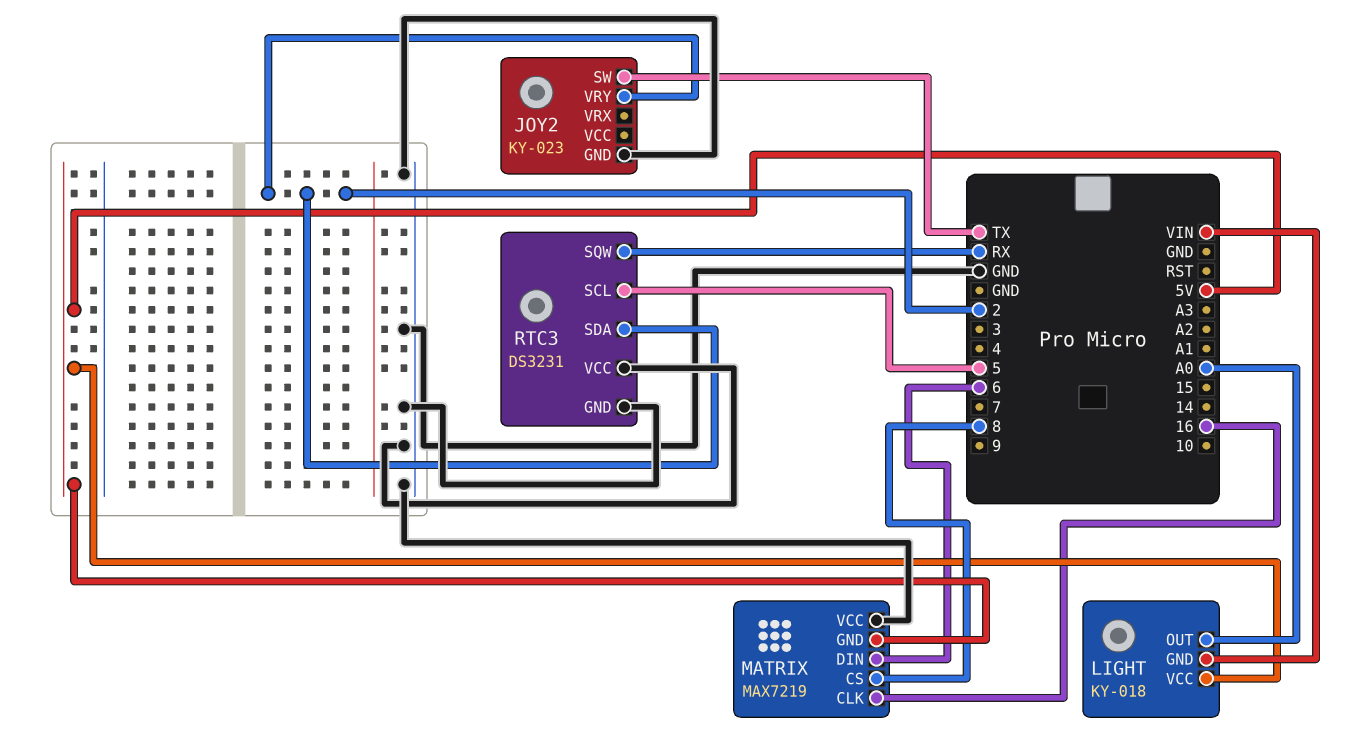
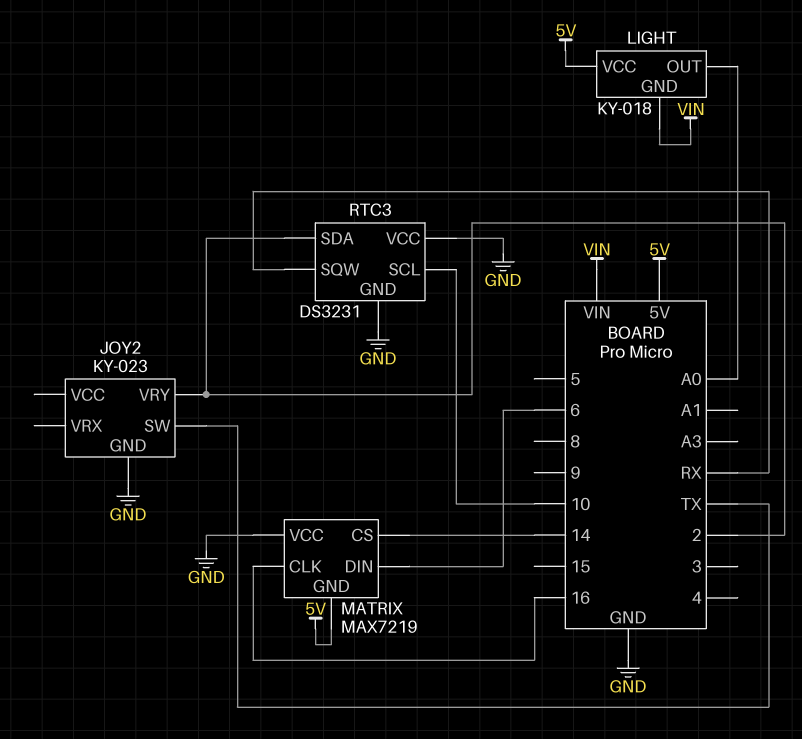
MATRIX pin CS: 8 -> 14
RTC3 pin SCL: 5 -> 10

